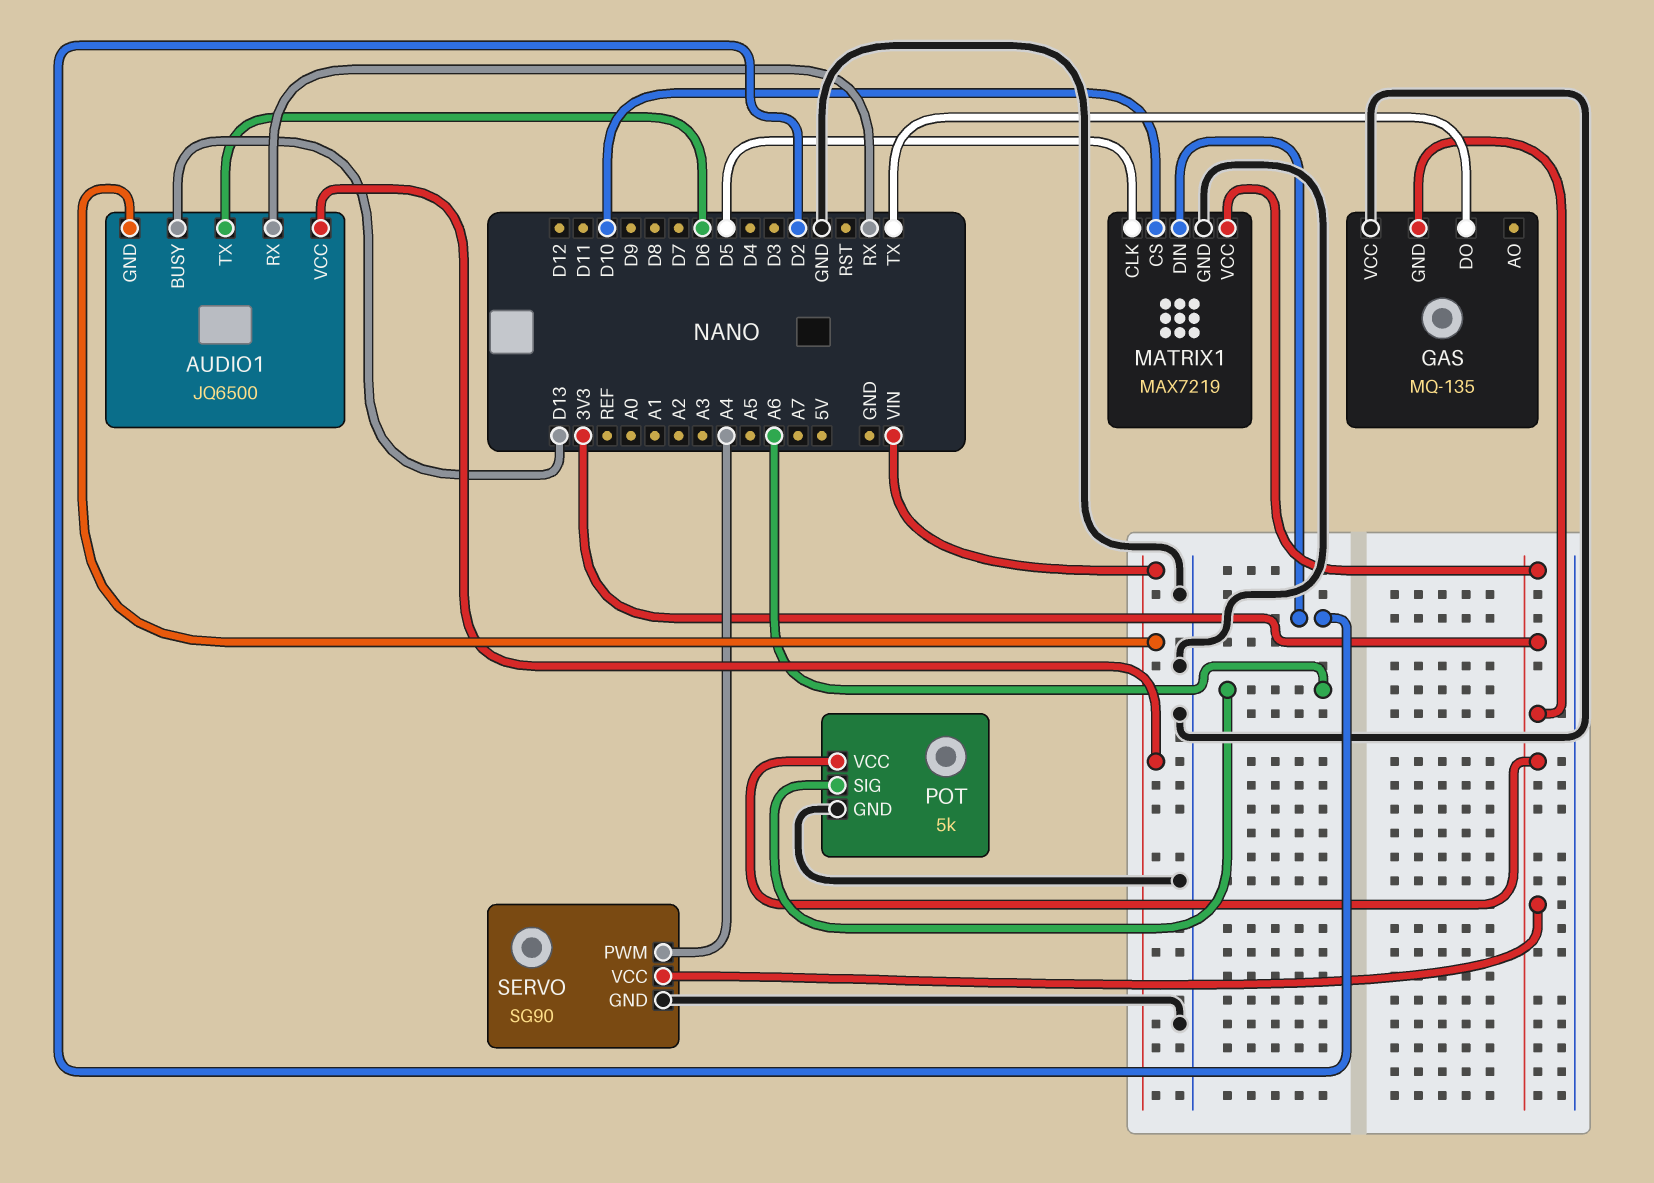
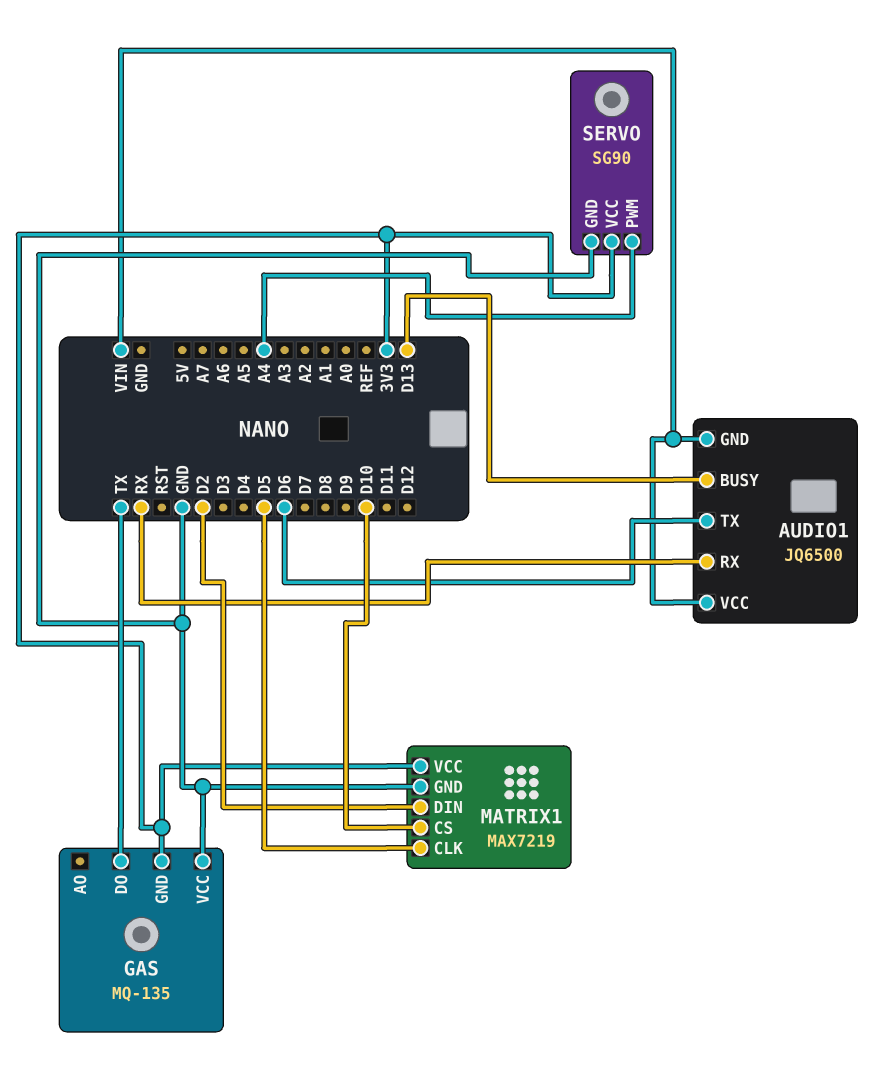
POT: 5k -> none
POT pin GND: GND -> none
POT pin SIG: A6 -> none
POT pin VCC: 3V3 -> none

